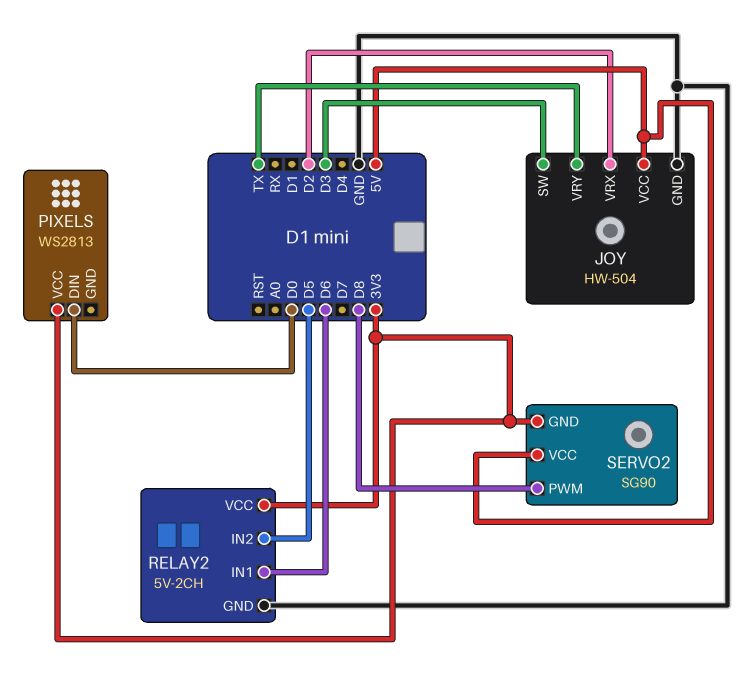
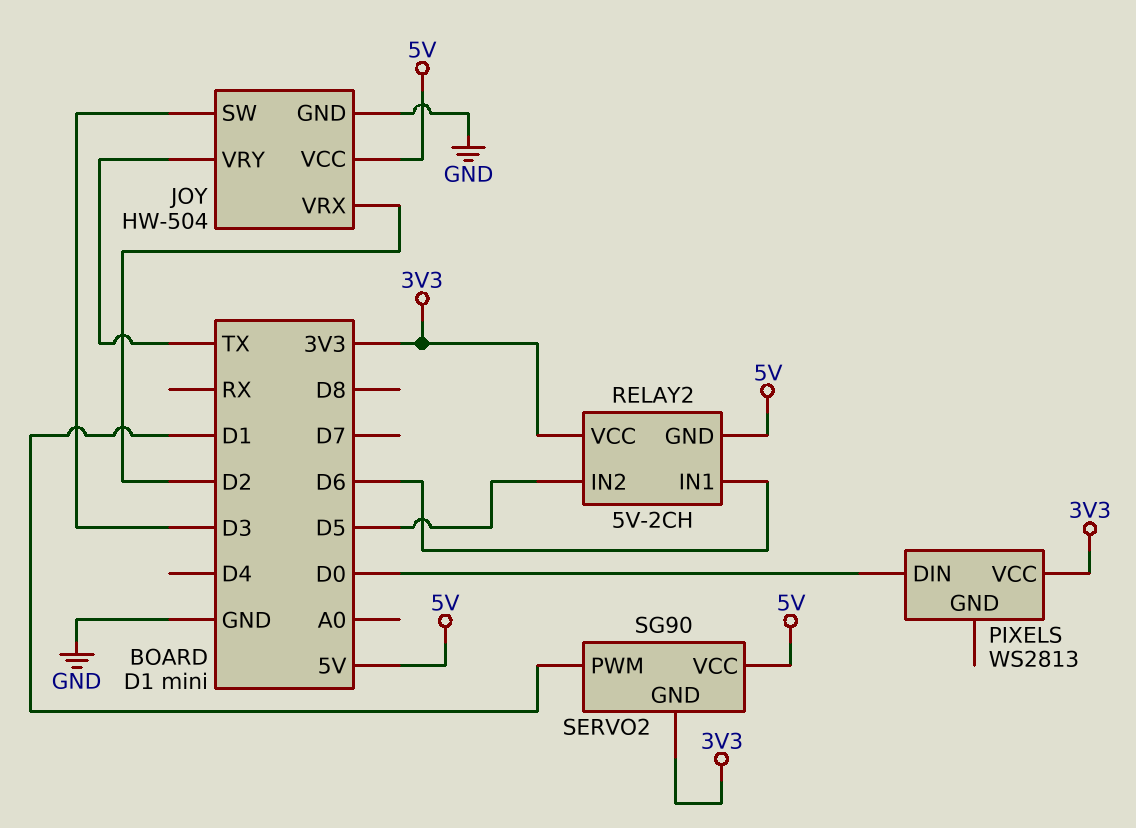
RELAY2 pin GND: GND -> 5V
SERVO2 pin PWM: D8 -> D1

